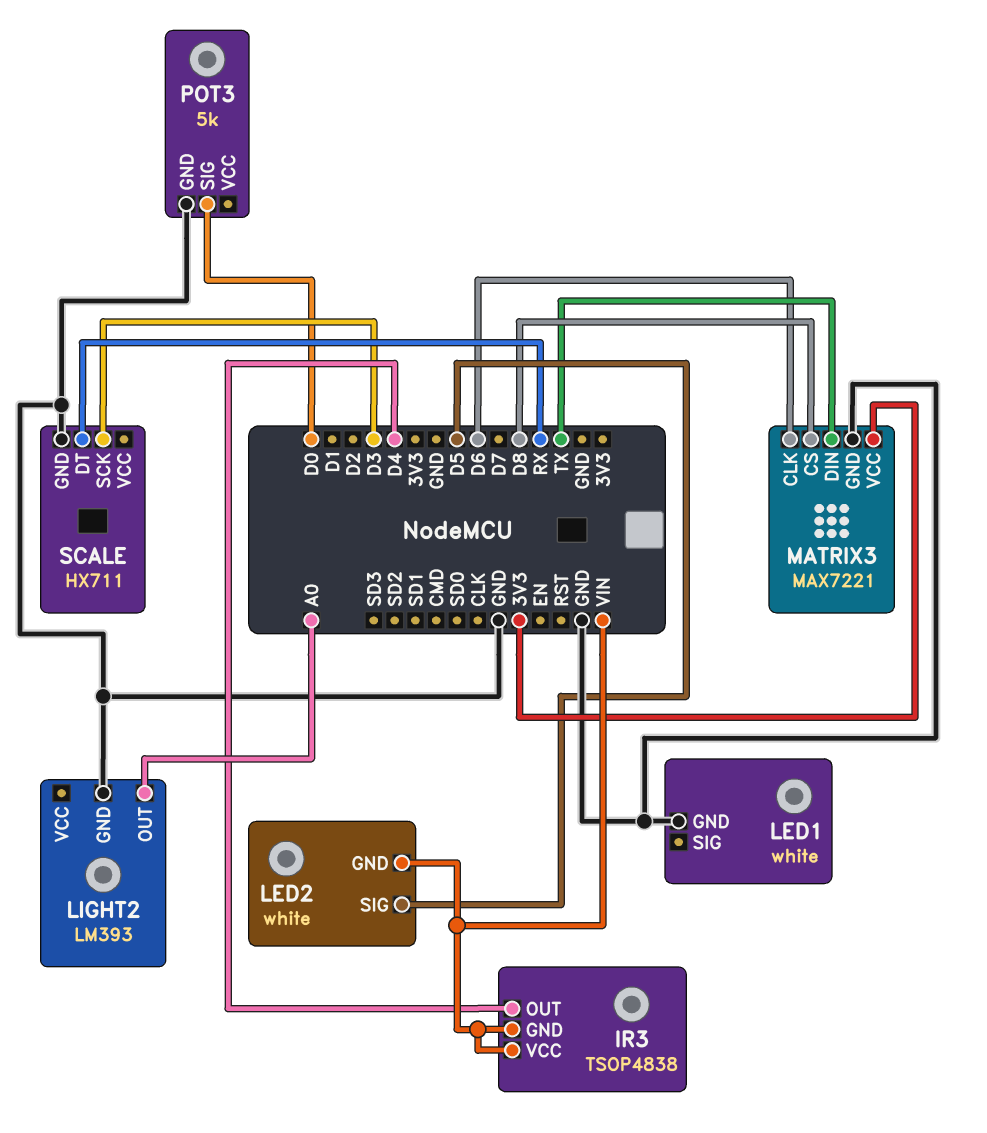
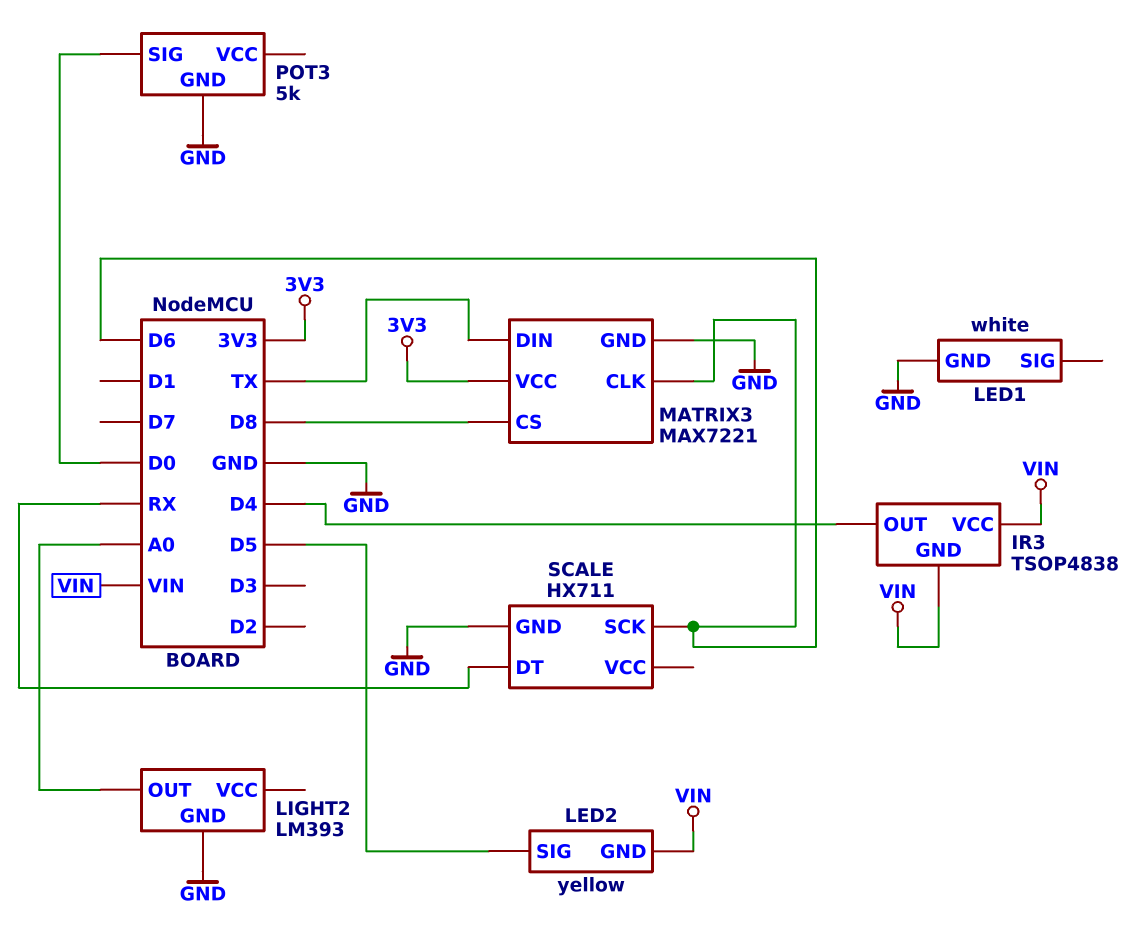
LED2: white -> yellow
SCALE pin SCK: D3 -> D6

